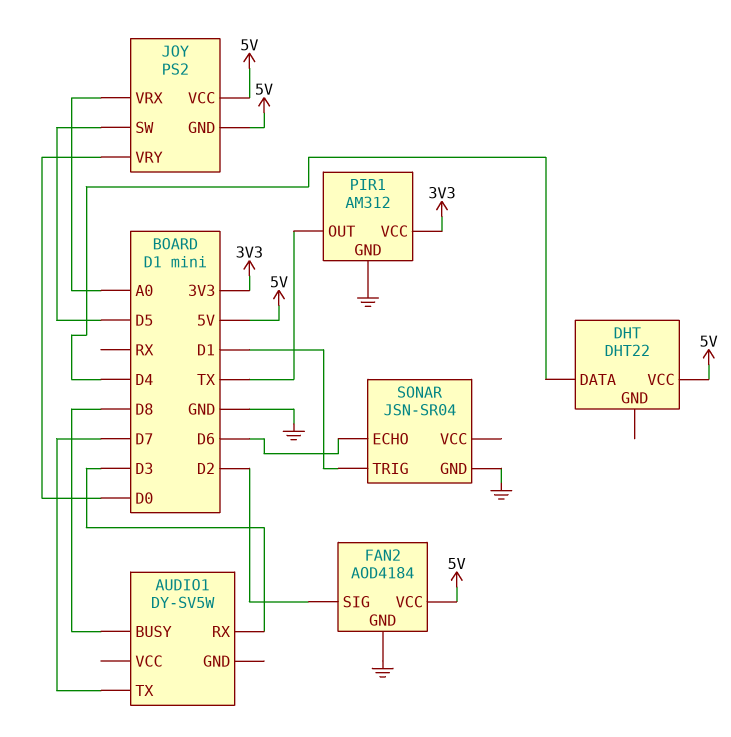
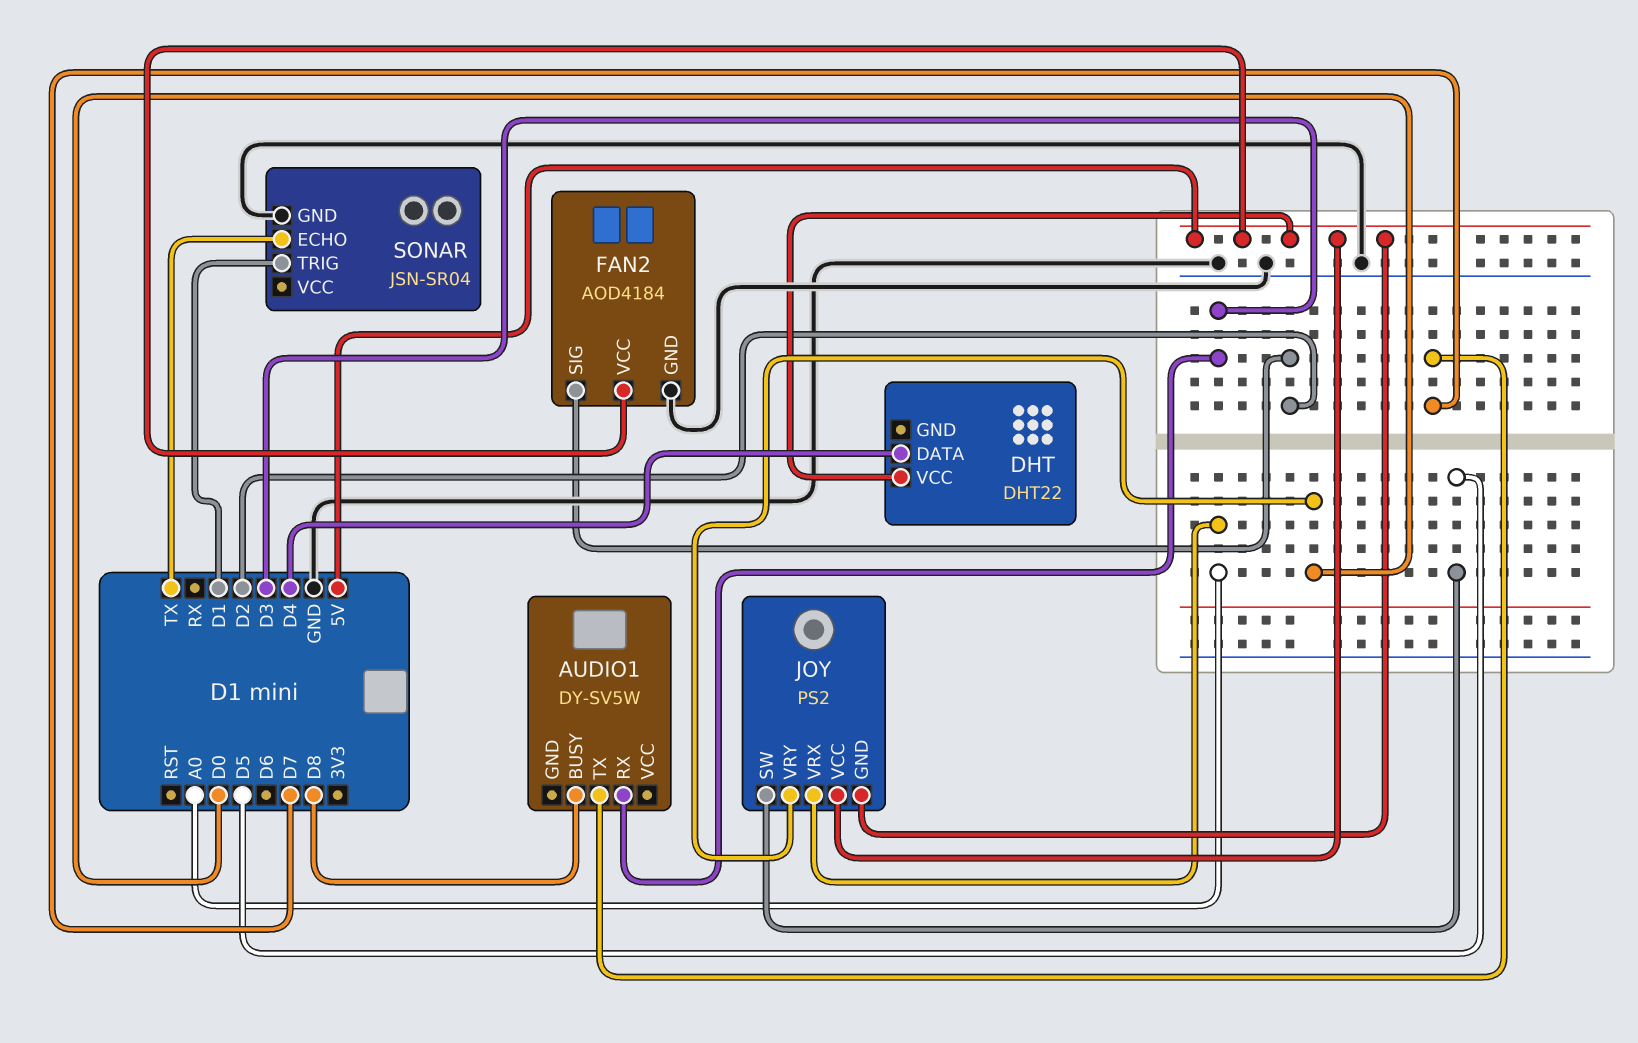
PIR1: AM312 -> none
PIR1 pin GND: GND -> none
PIR1 pin OUT: TX -> none
PIR1 pin VCC: 3V3 -> none
SONAR pin ECHO: D6 -> TX

